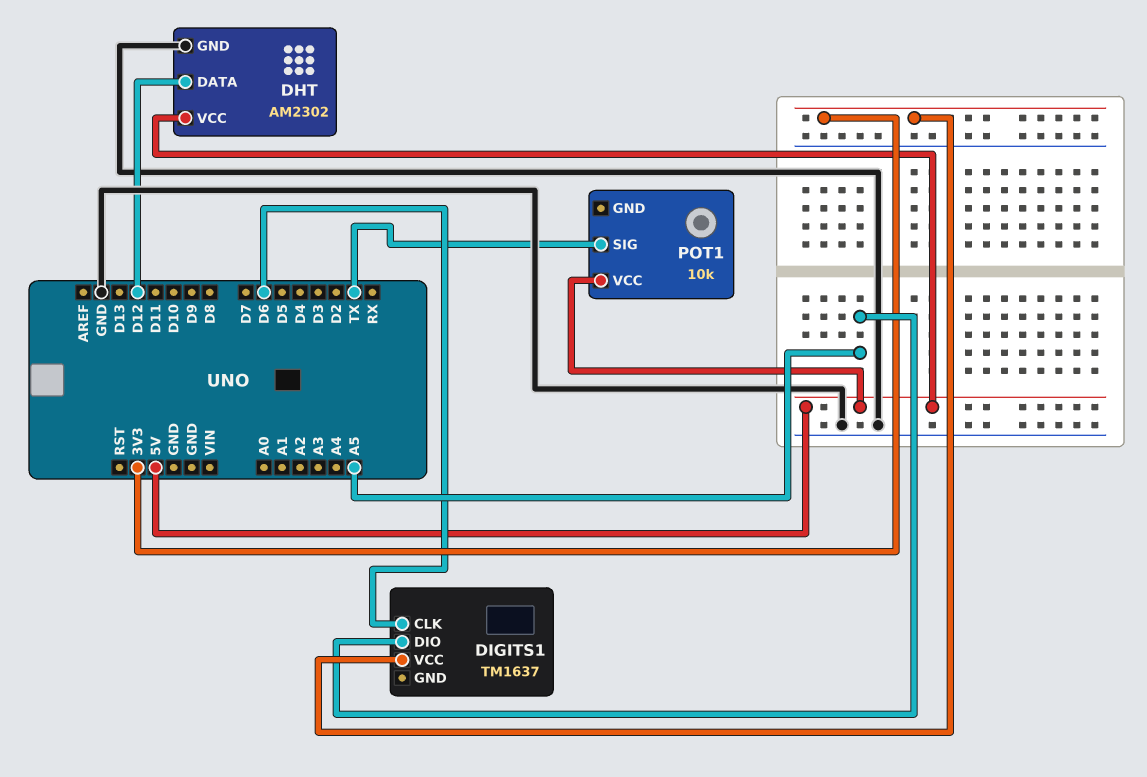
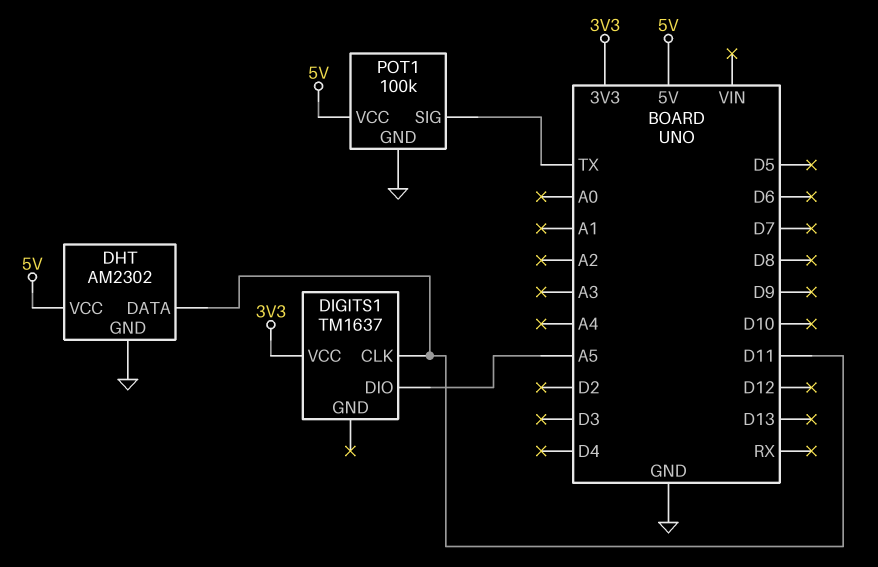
DHT pin DATA: D12 -> D11
DIGITS1 pin CLK: D6 -> D11
POT1: 10k -> 100k
POT1 pin GND: none -> GND

